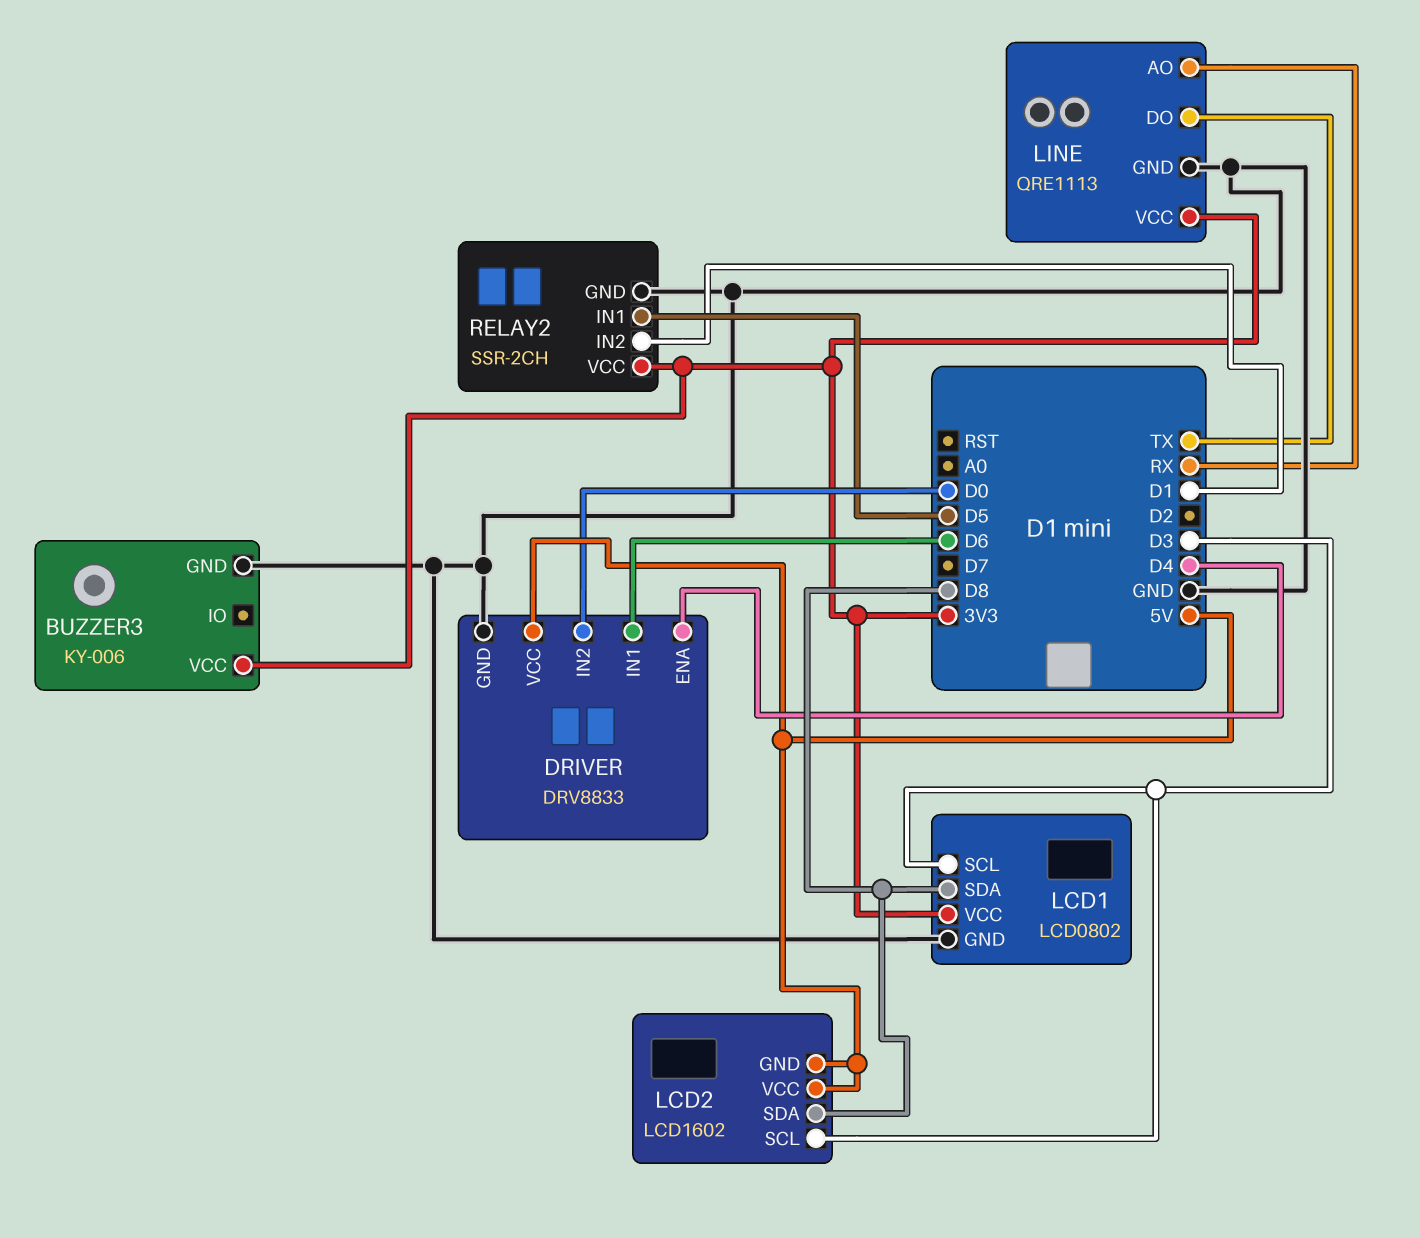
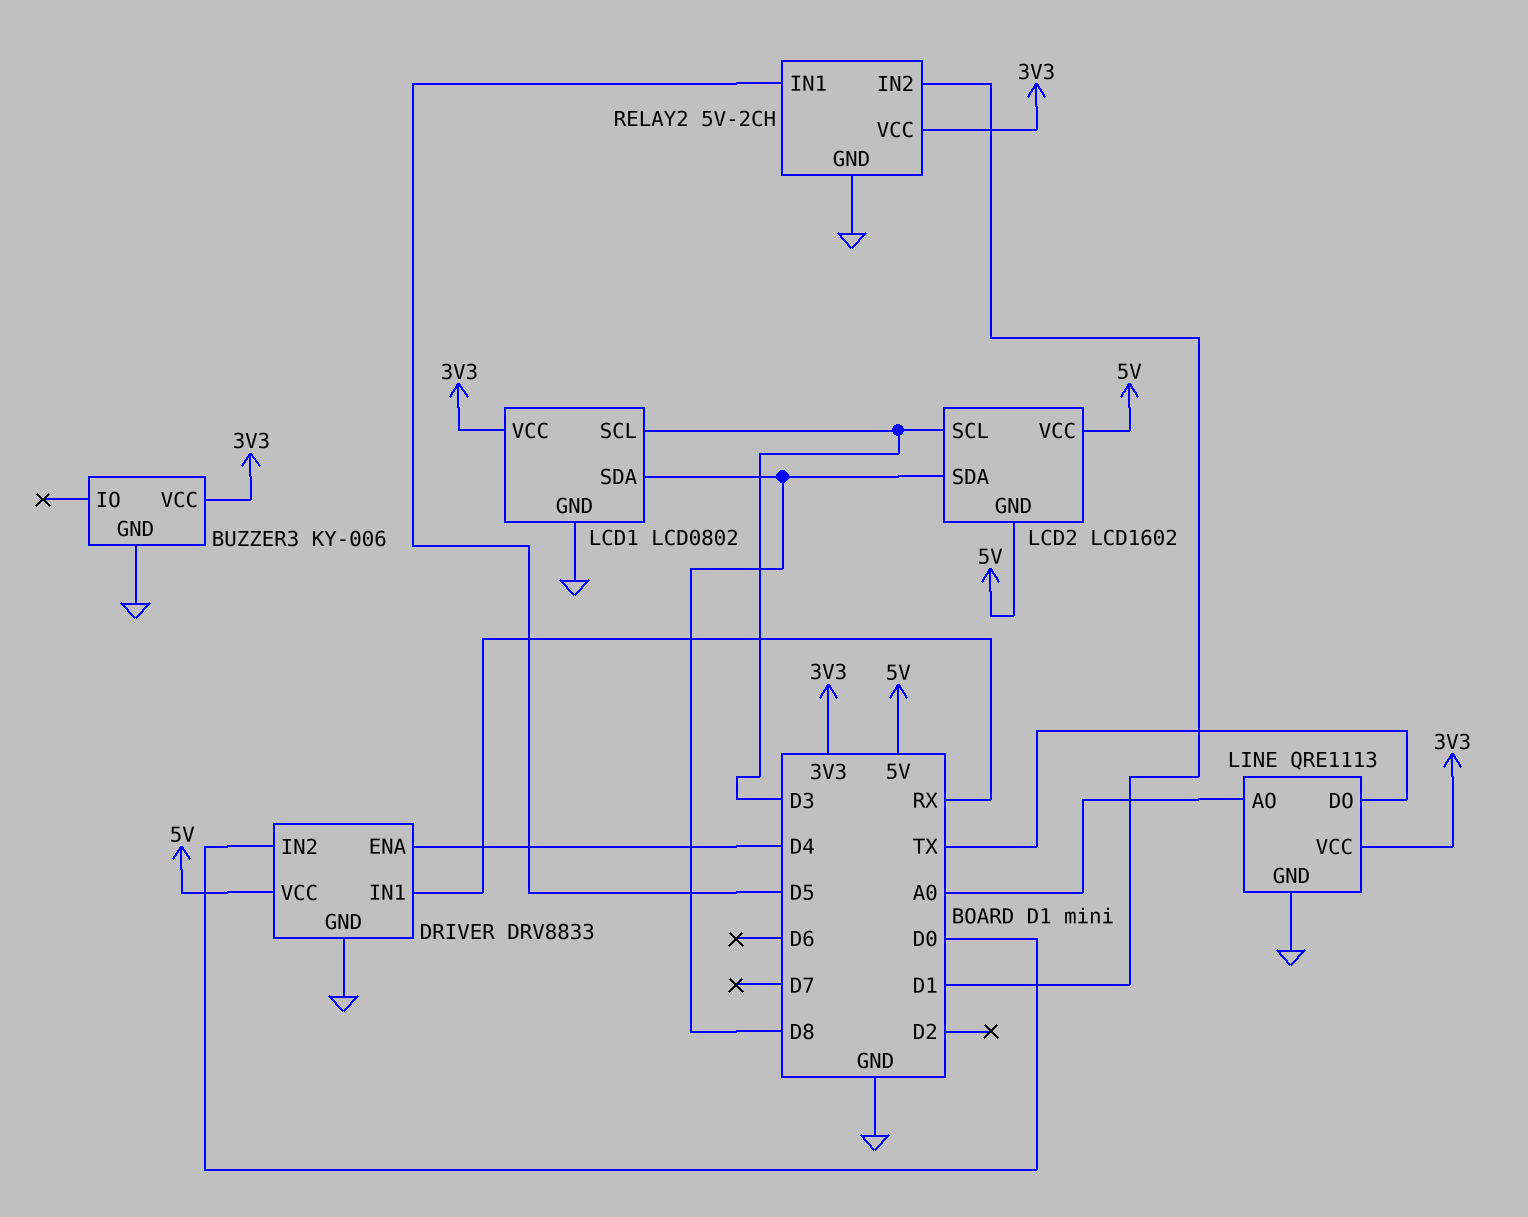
DRIVER pin IN1: D6 -> RX
LINE pin AO: RX -> A0
RELAY2: SSR-2CH -> 5V-2CH

